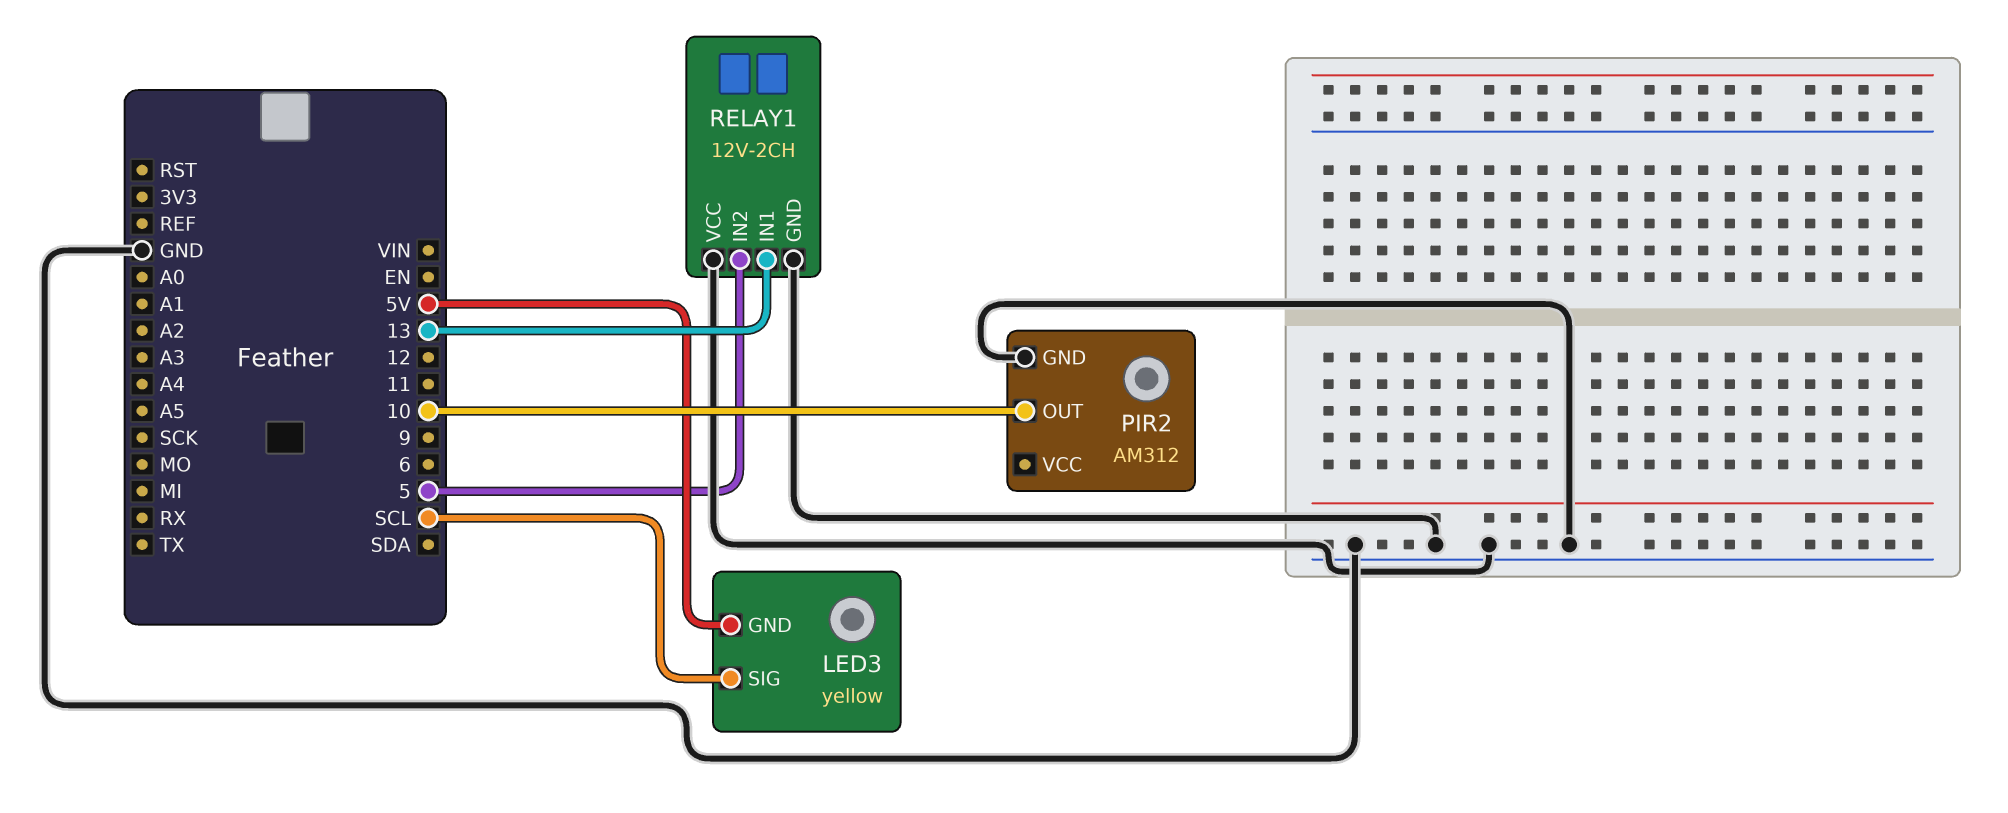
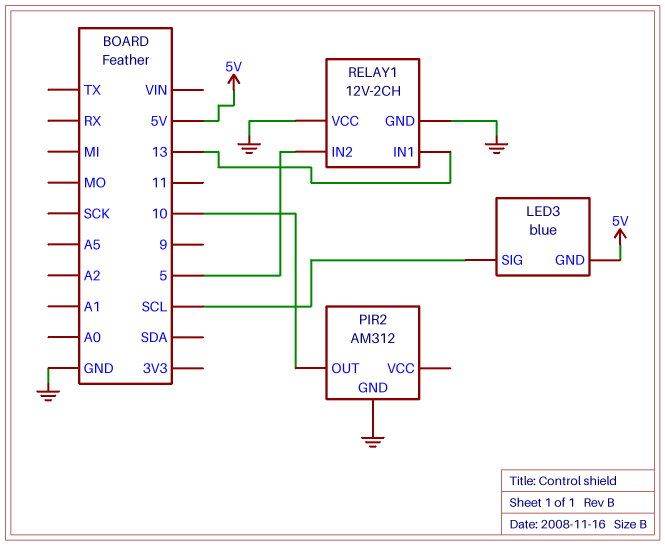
LED3: yellow -> blue

